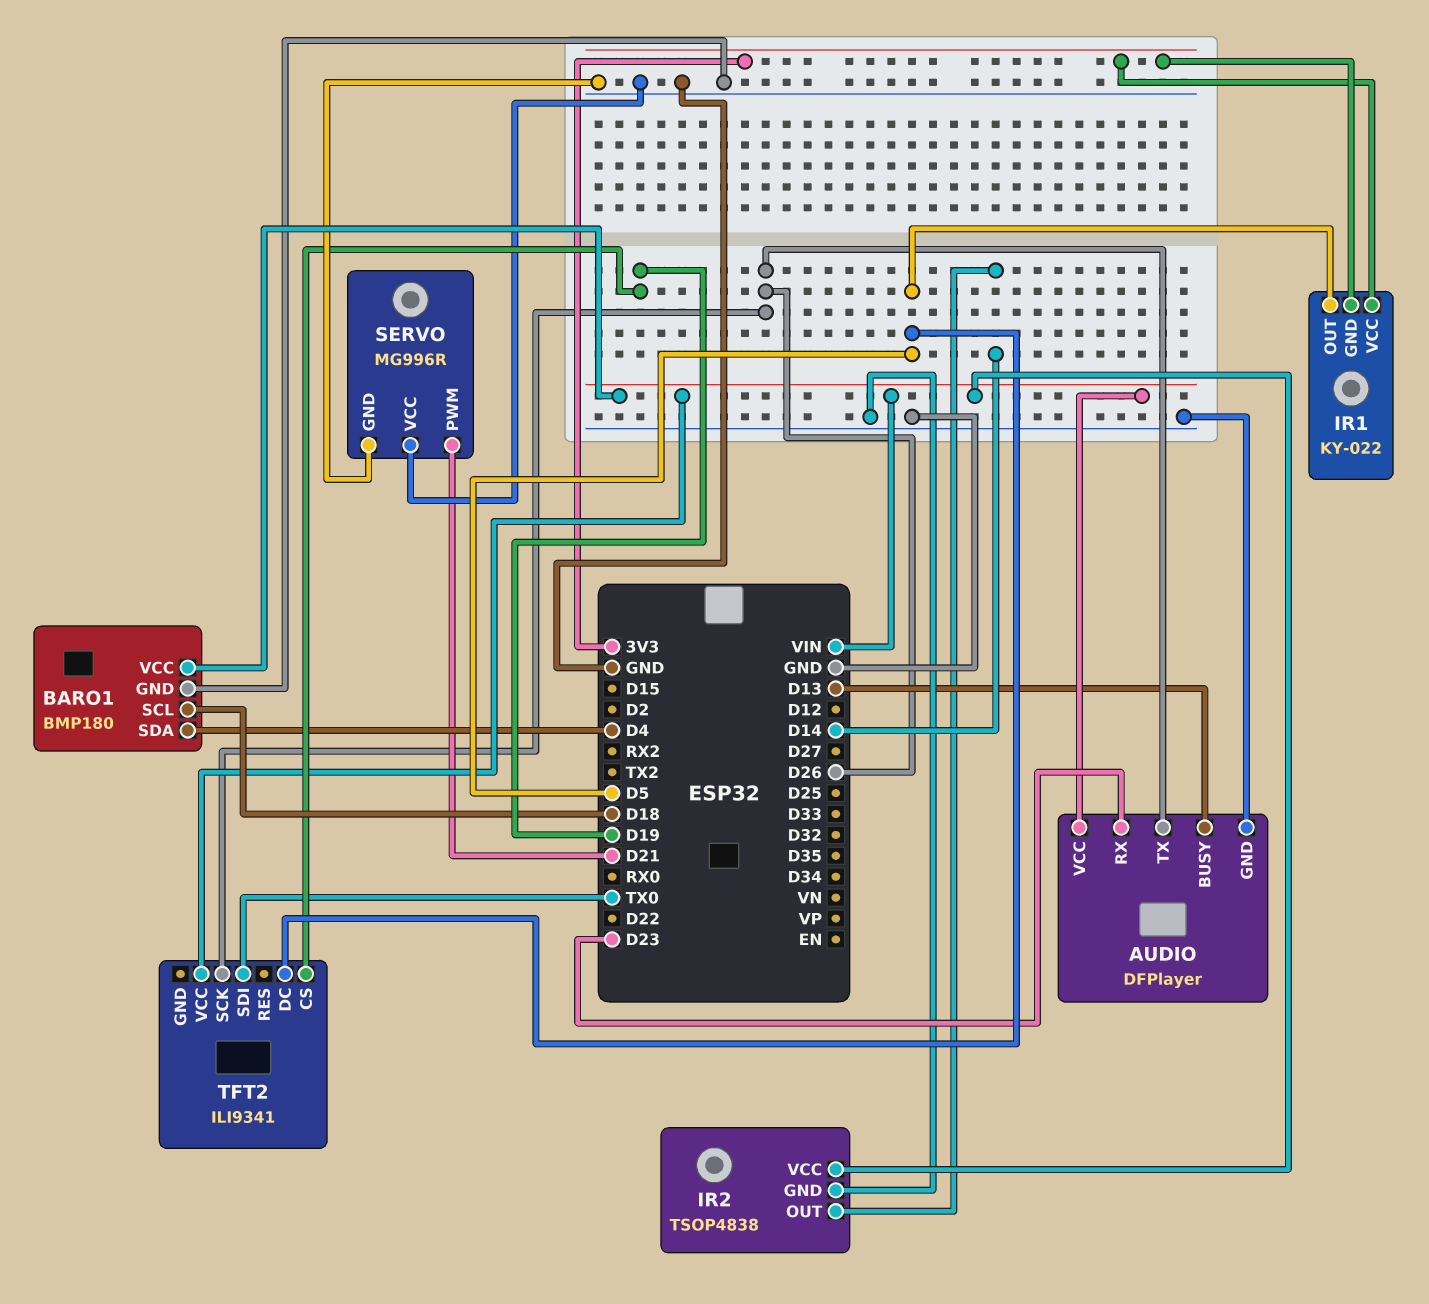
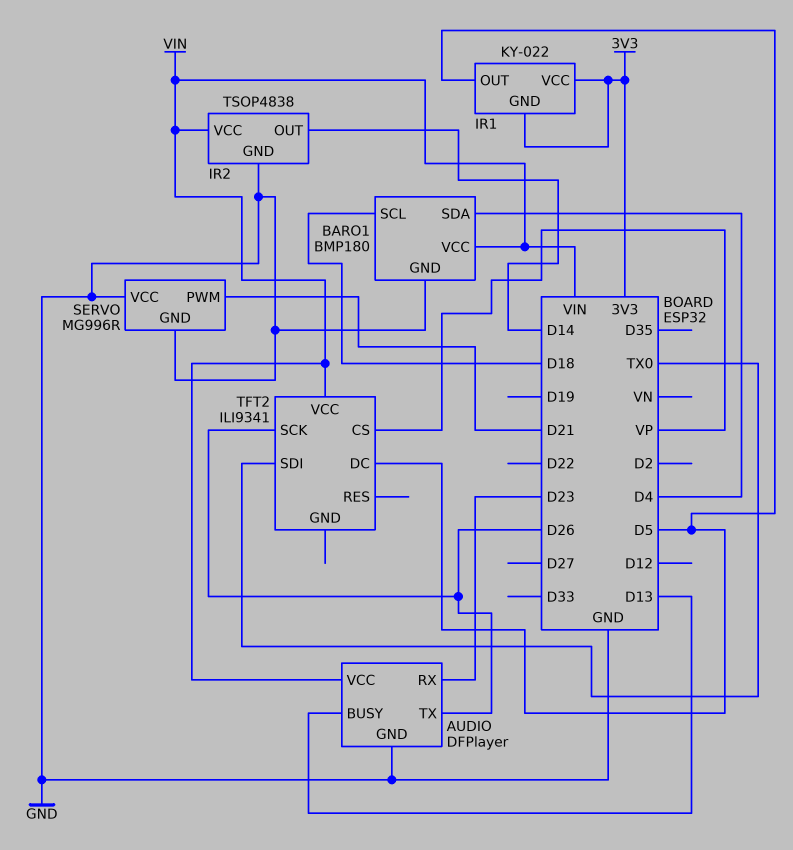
TFT2 pin CS: D19 -> VP

